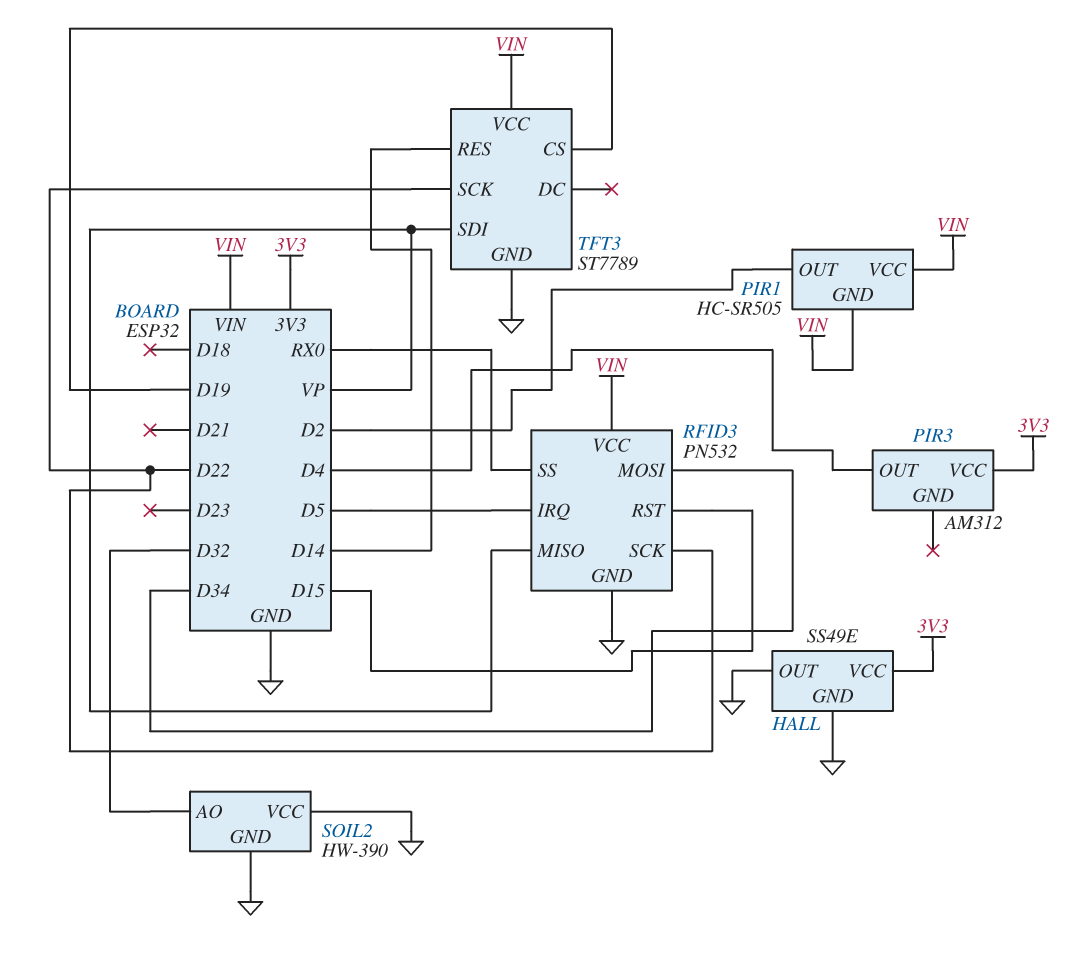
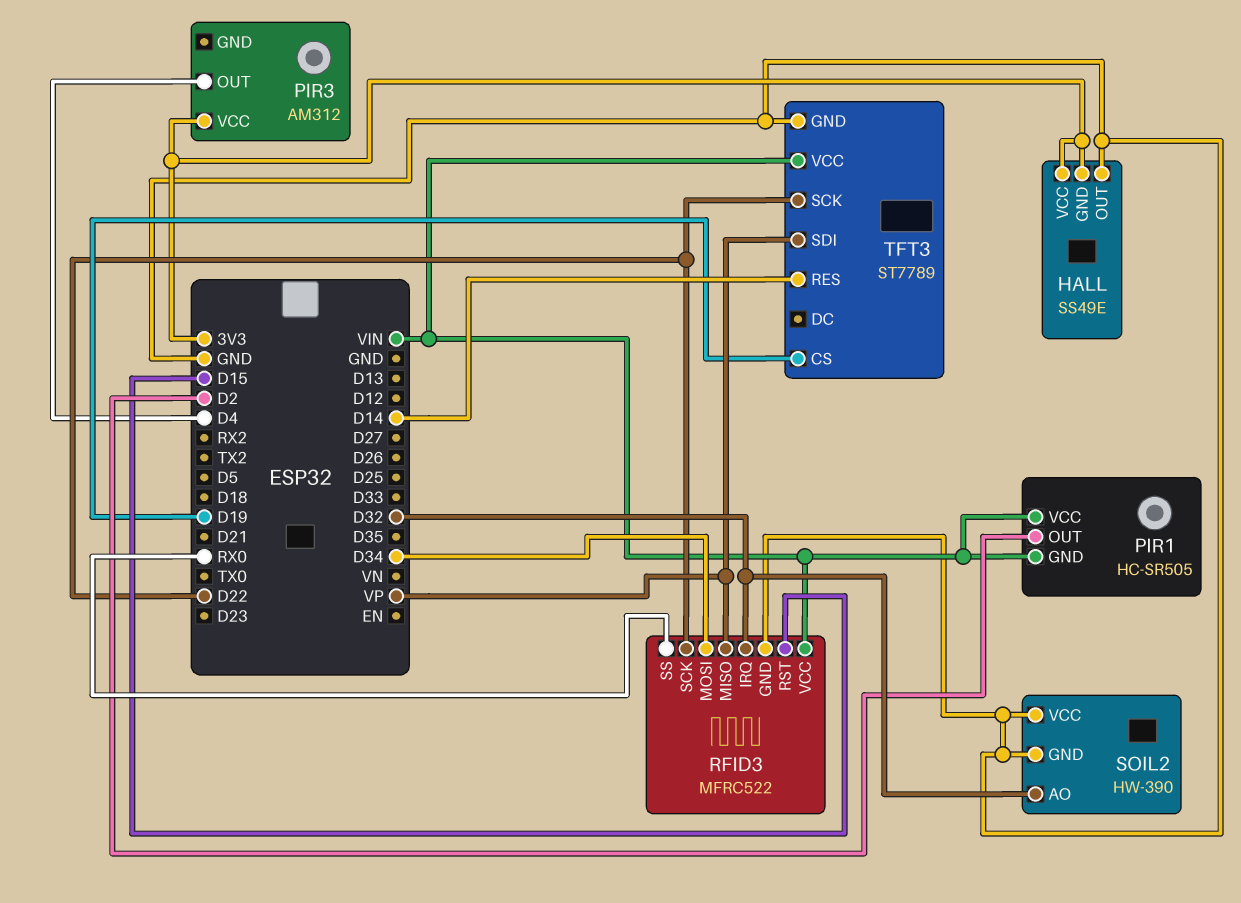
HALL pin GND: GND -> 3V3
RFID3: PN532 -> MFRC522
RFID3 pin IRQ: D5 -> D32

